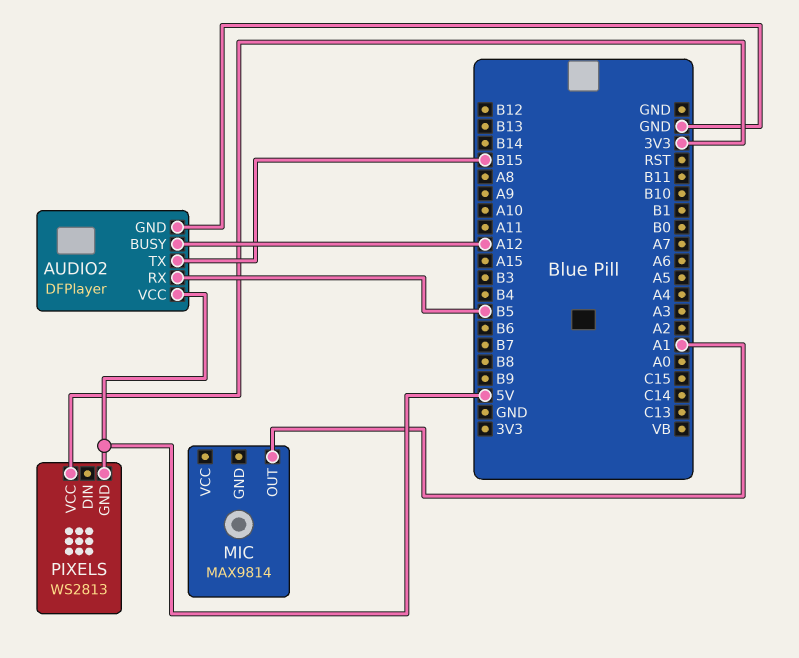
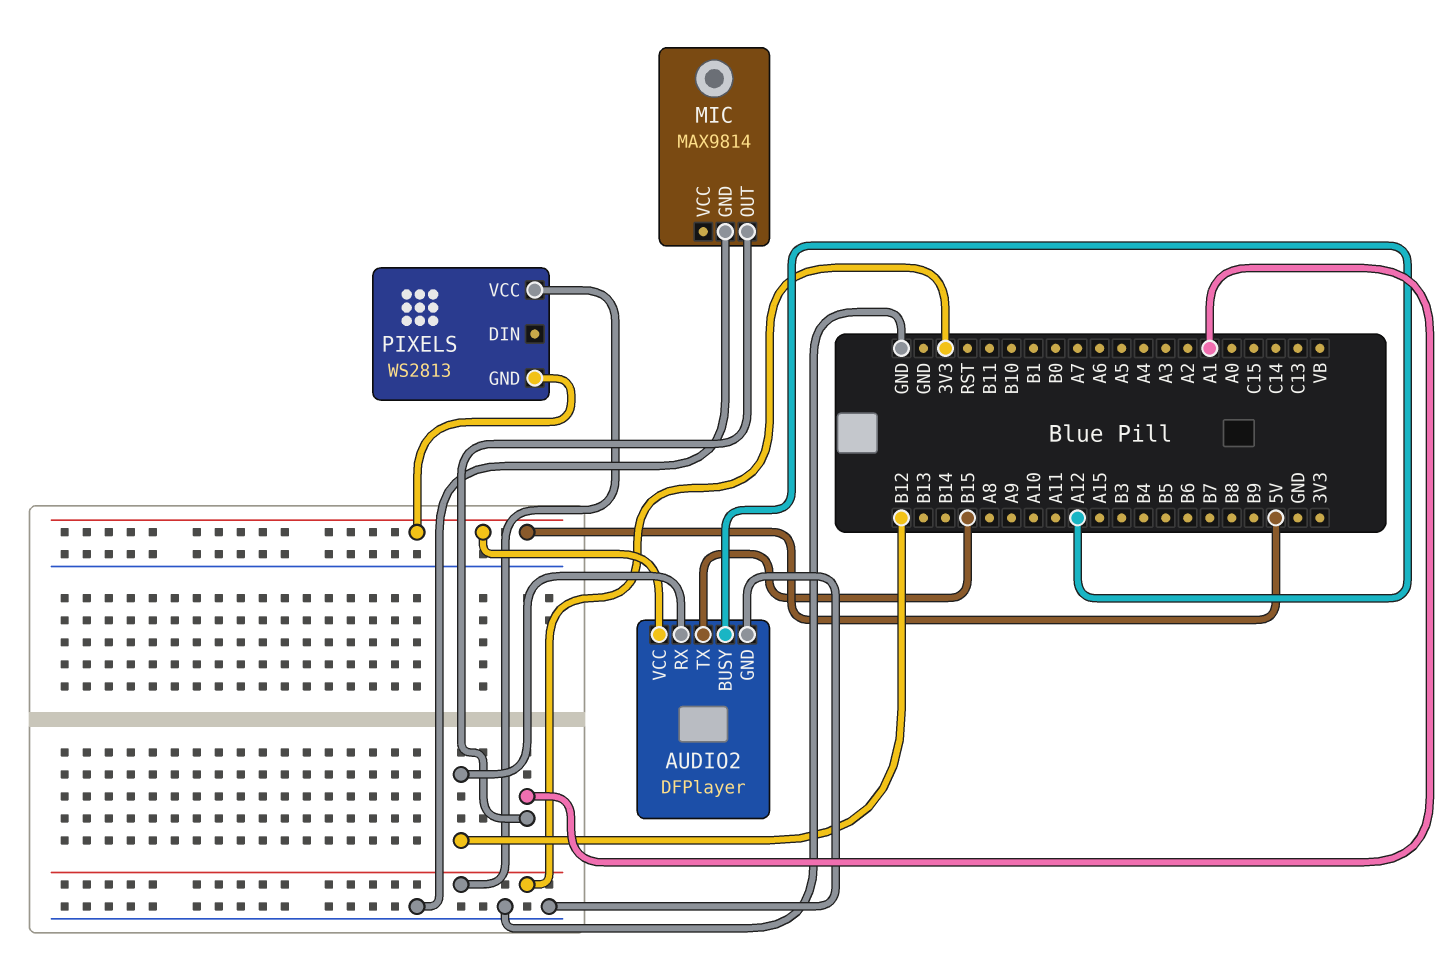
AUDIO2 pin RX: B5 -> B12
MIC pin GND: none -> GND

